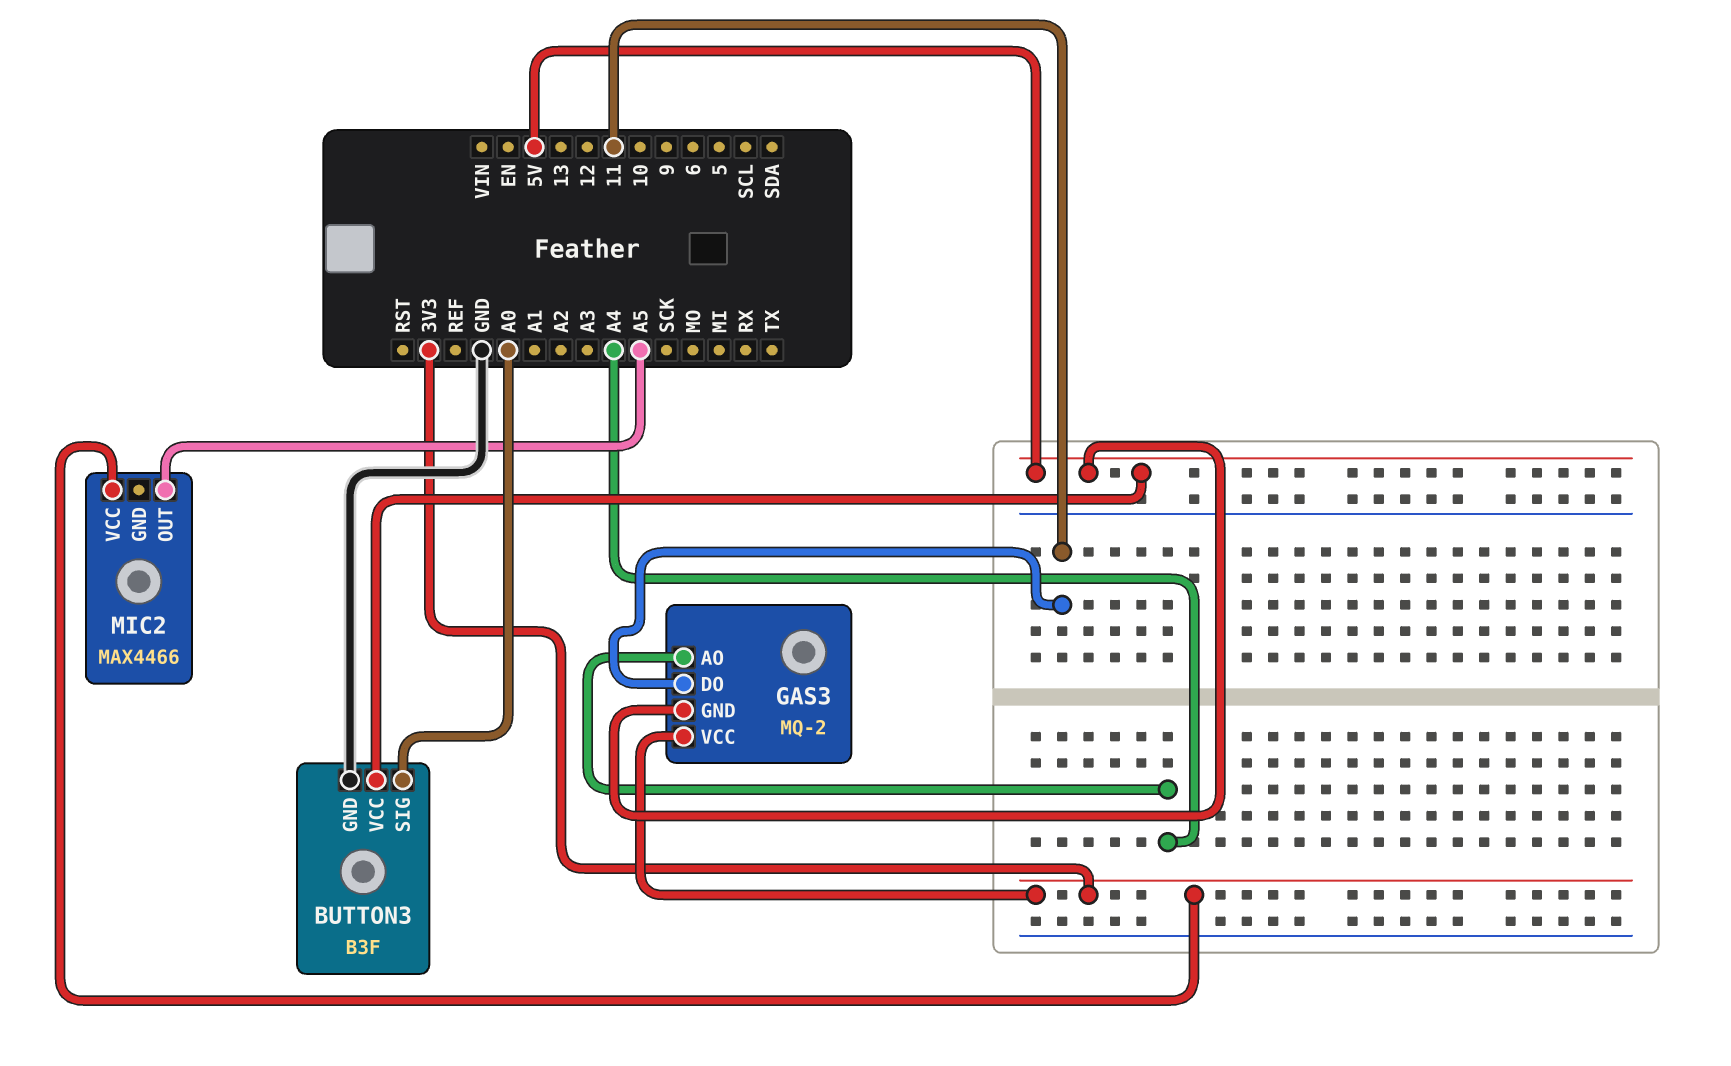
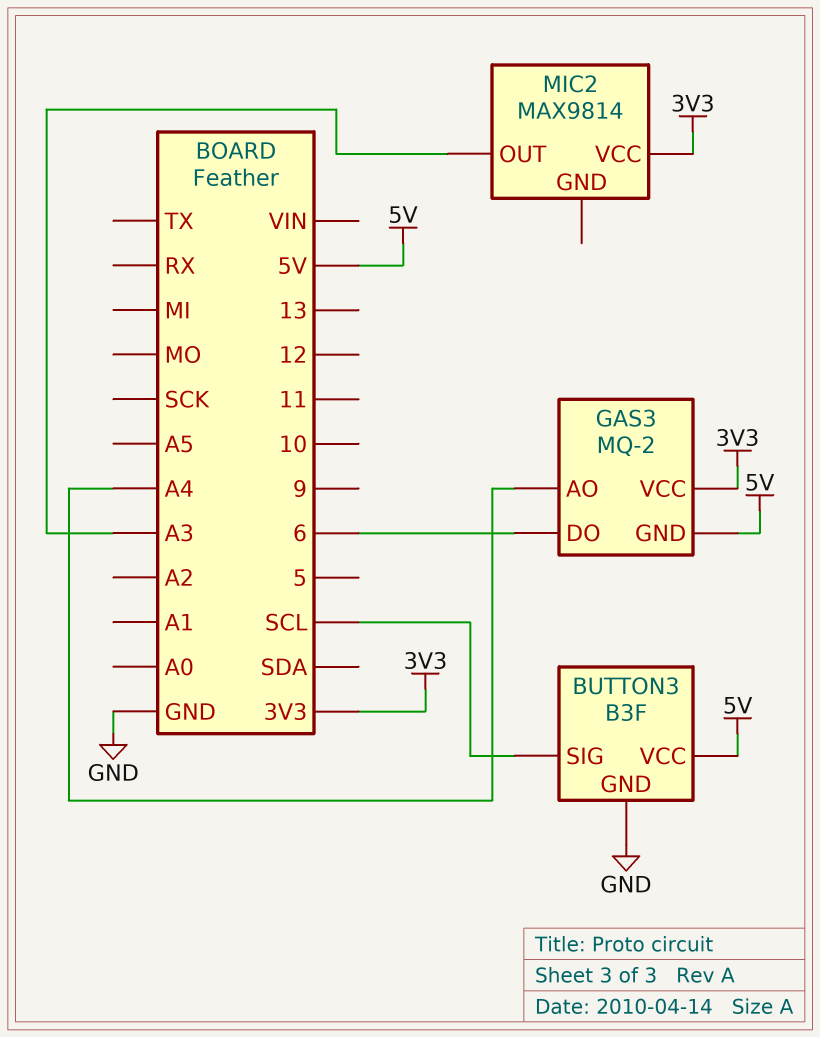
BUTTON3 pin SIG: A0 -> SCL
GAS3 pin DO: 11 -> 6
MIC2: MAX4466 -> MAX9814
MIC2 pin OUT: A5 -> A3

